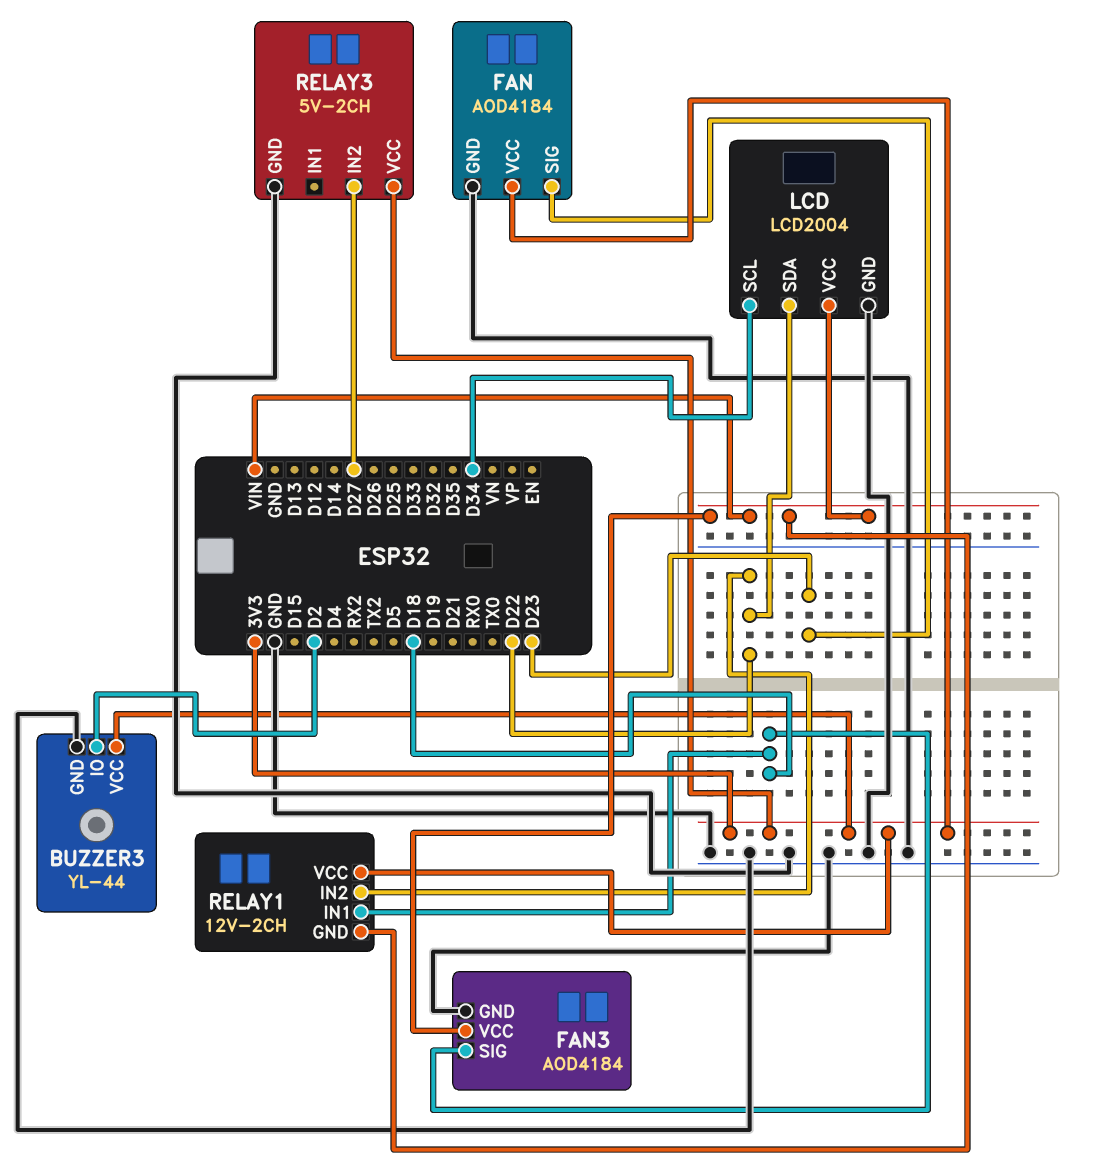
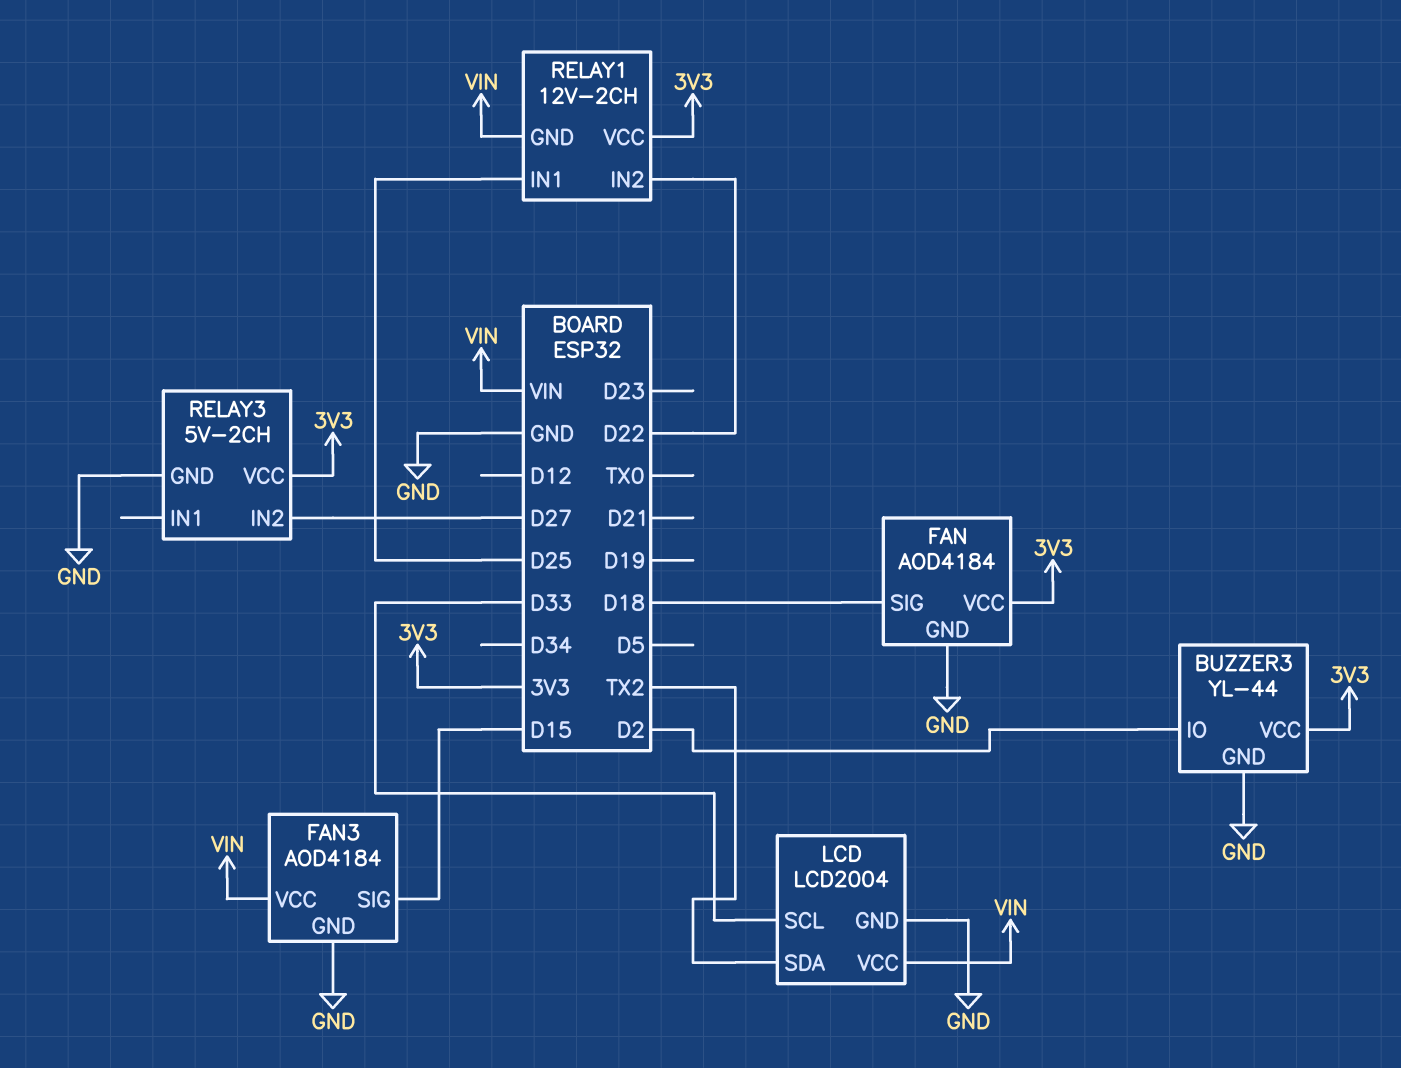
FAN pin SIG: D23 -> D18
FAN3 pin SIG: D18 -> D15
LCD pin SCL: D34 -> D33
LCD pin SDA: D22 -> TX2
RELAY1 pin IN1: D18 -> D25

